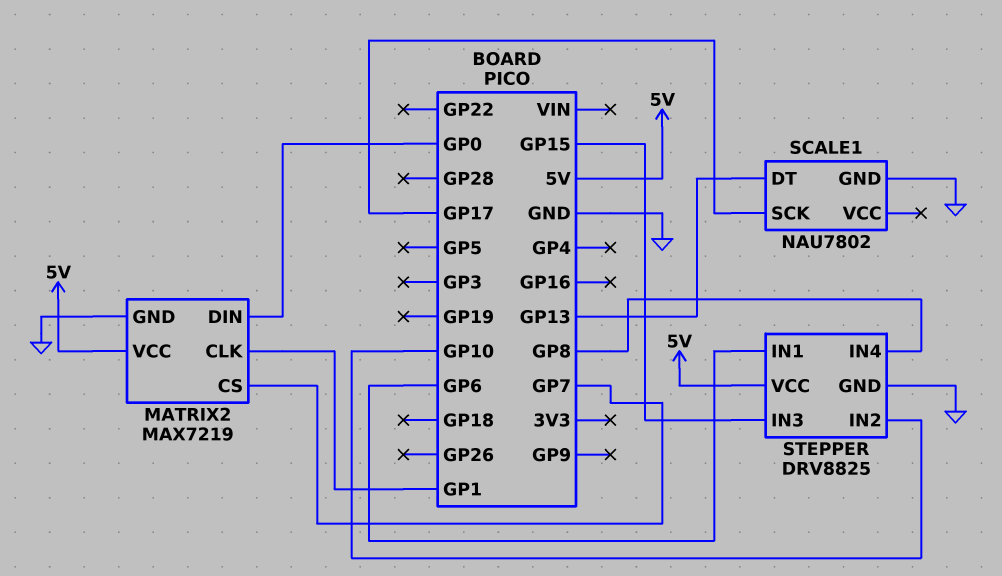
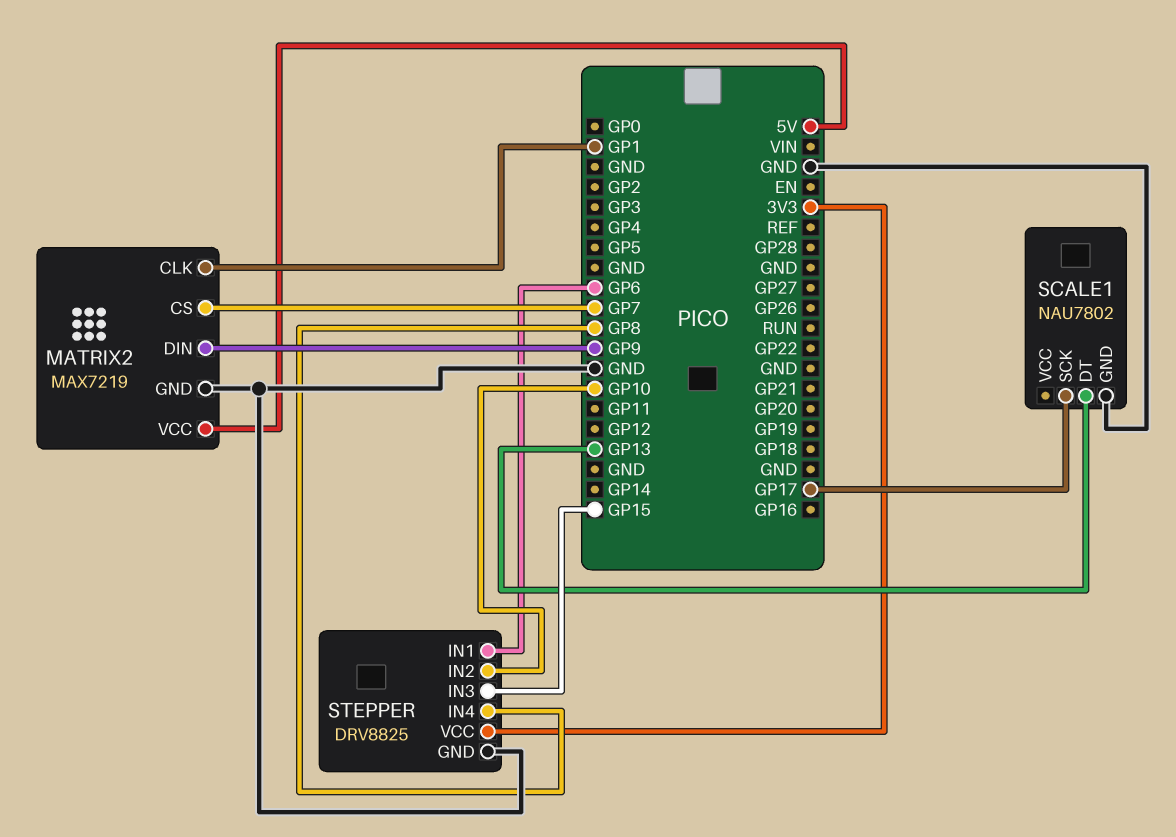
MATRIX2 pin DIN: GP0 -> GP9
STEPPER pin VCC: 5V -> 3V3

